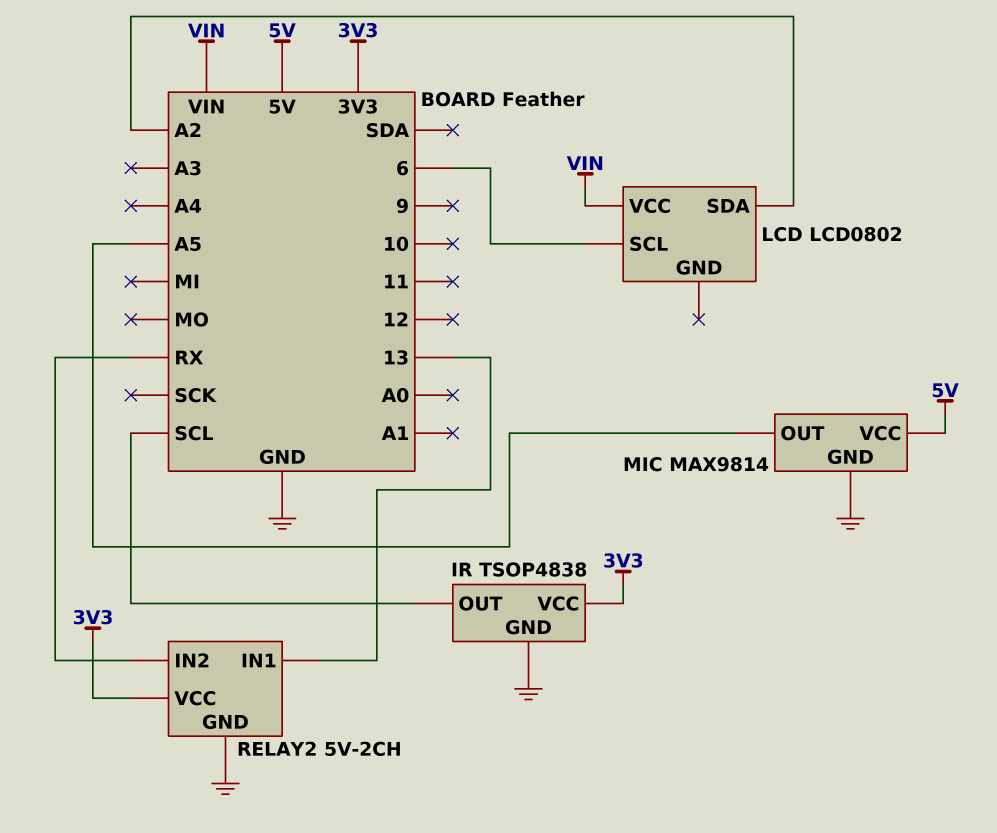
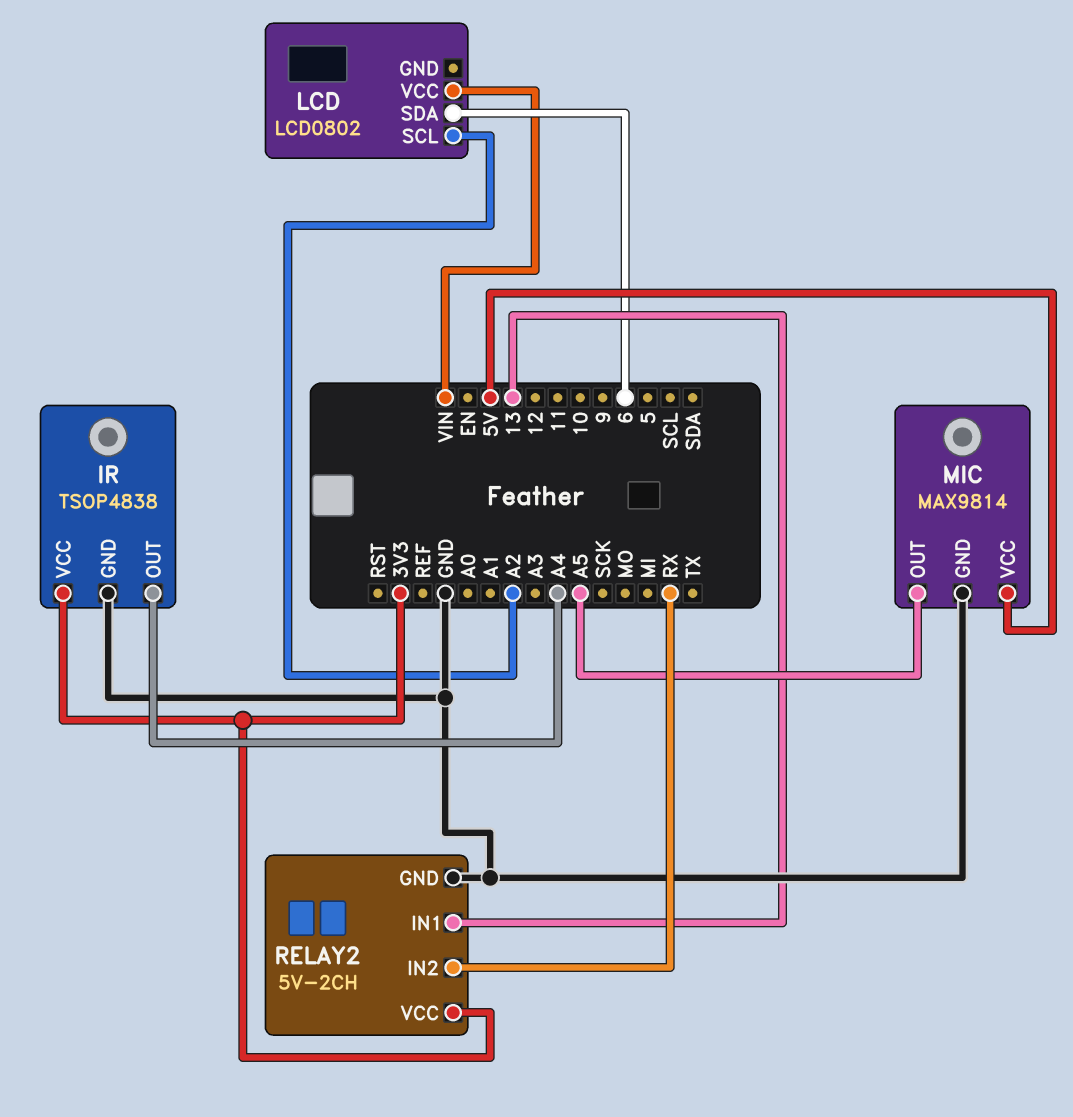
IR pin OUT: SCL -> A4
LCD pin SCL: 6 -> A2
LCD pin SDA: A2 -> 6

